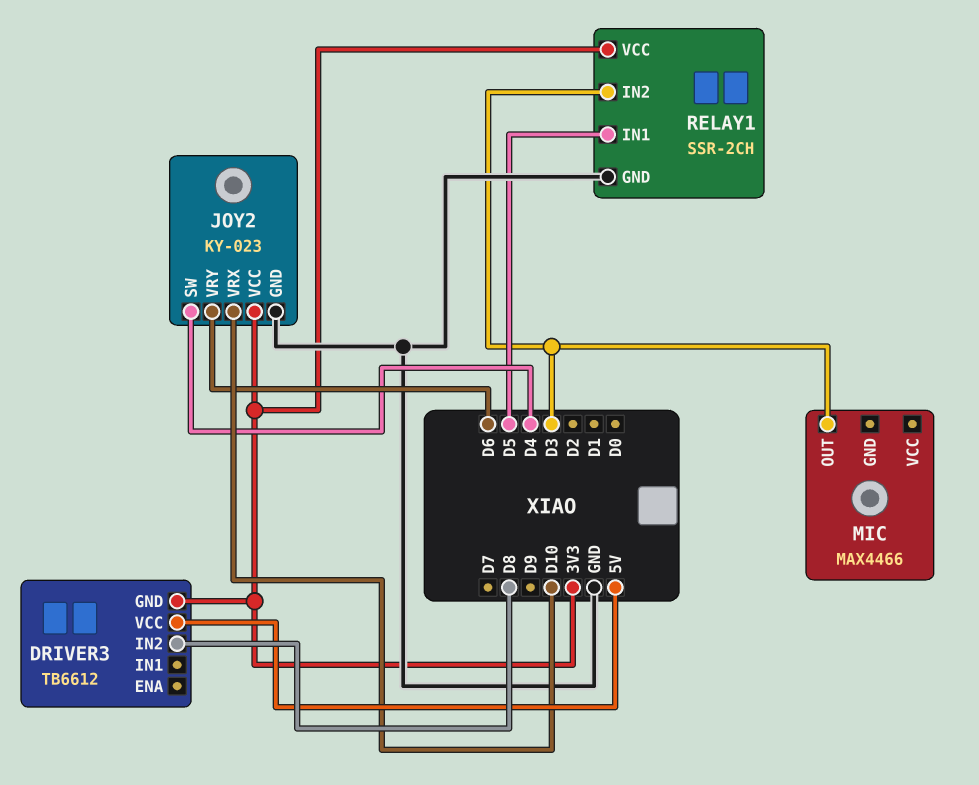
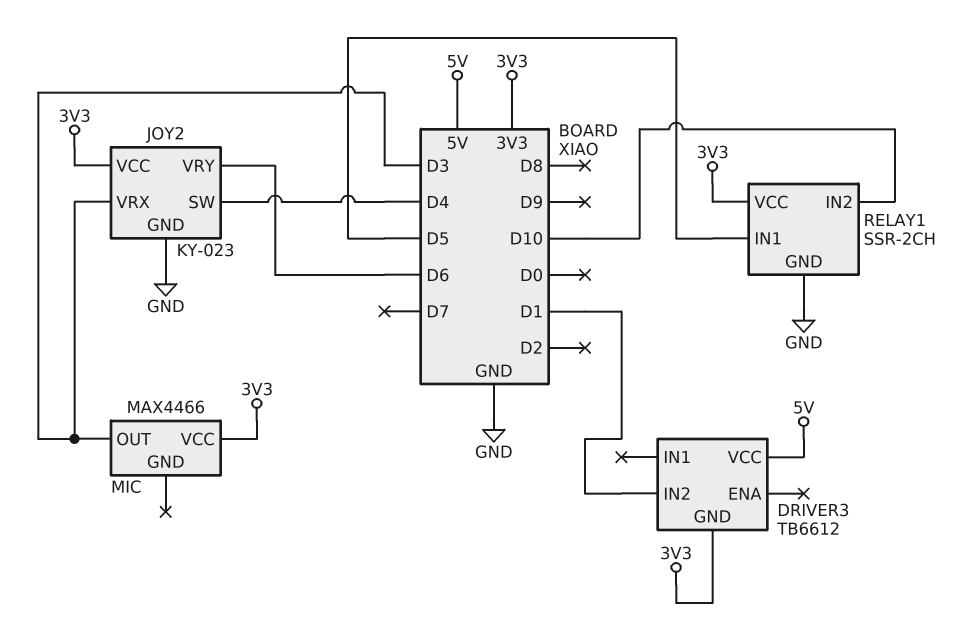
DRIVER3 pin IN2: D8 -> D1
JOY2 pin VRX: D10 -> D3
MIC pin VCC: none -> 3V3
RELAY1 pin IN2: D3 -> D10

